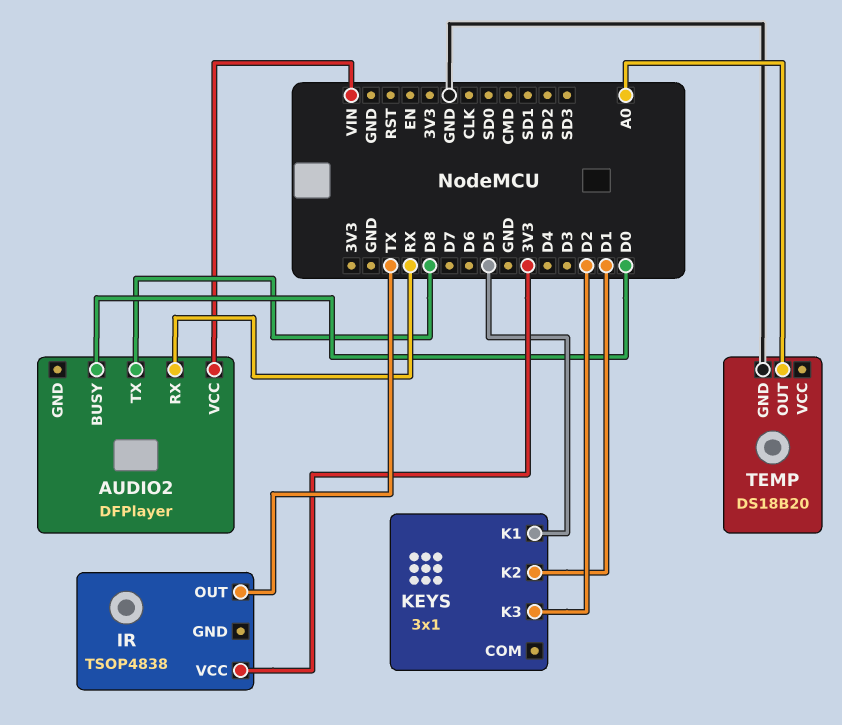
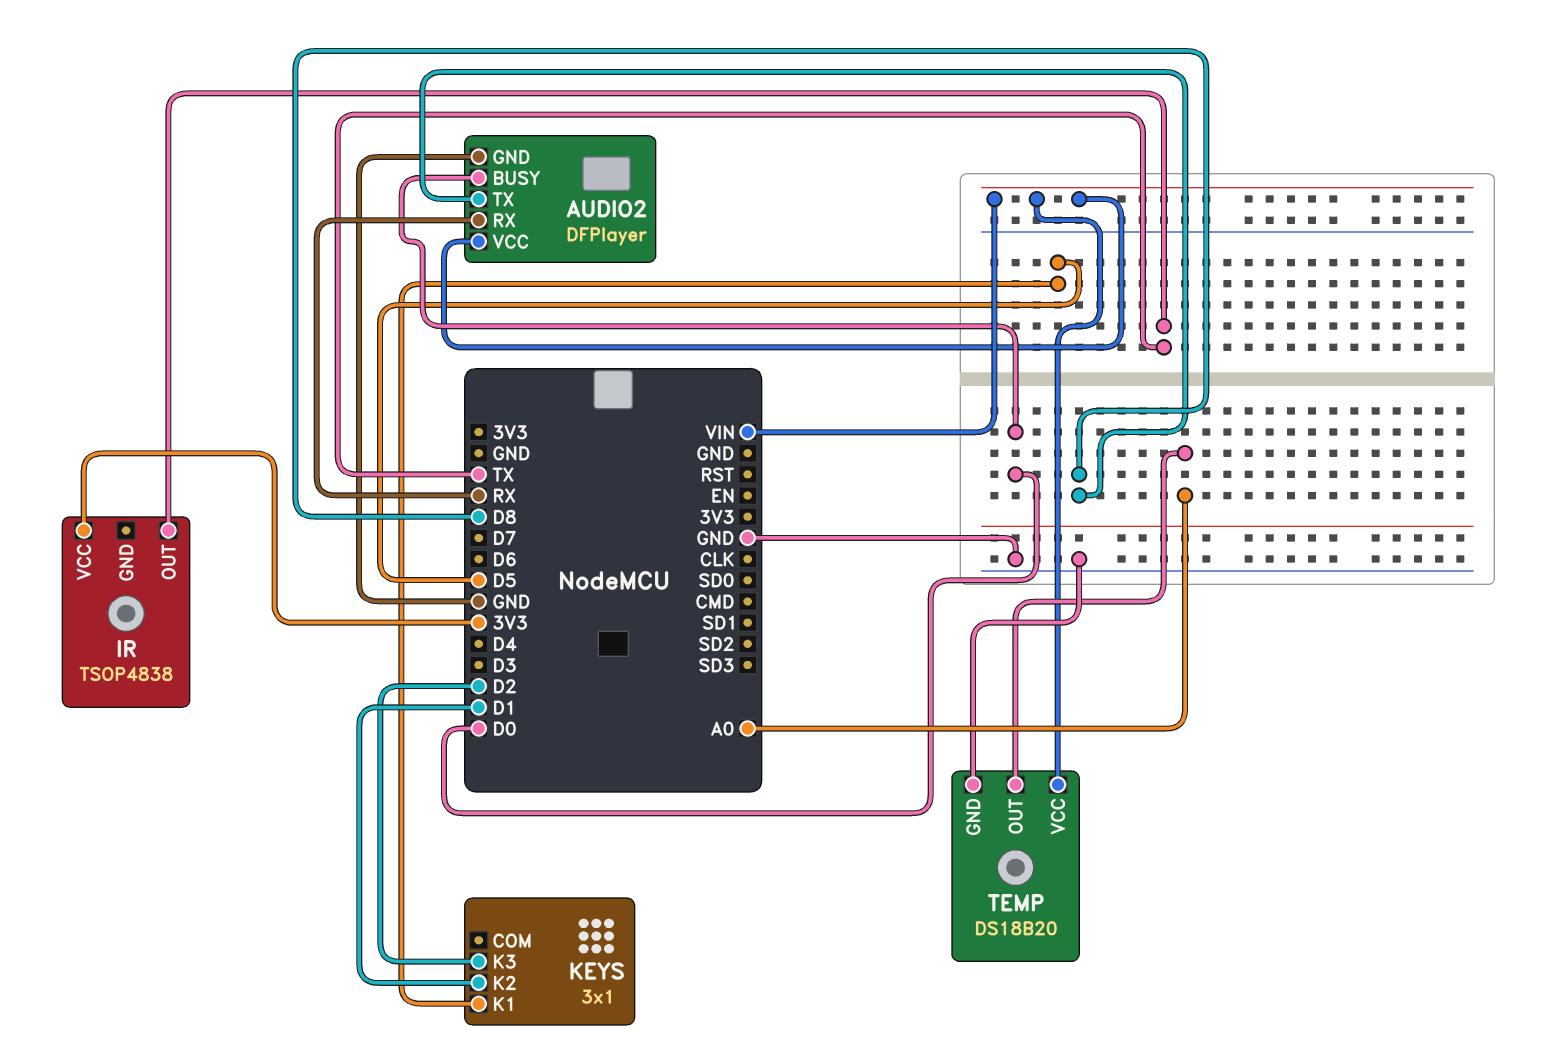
AUDIO2 pin GND: none -> GND
TEMP pin VCC: none -> VIN

